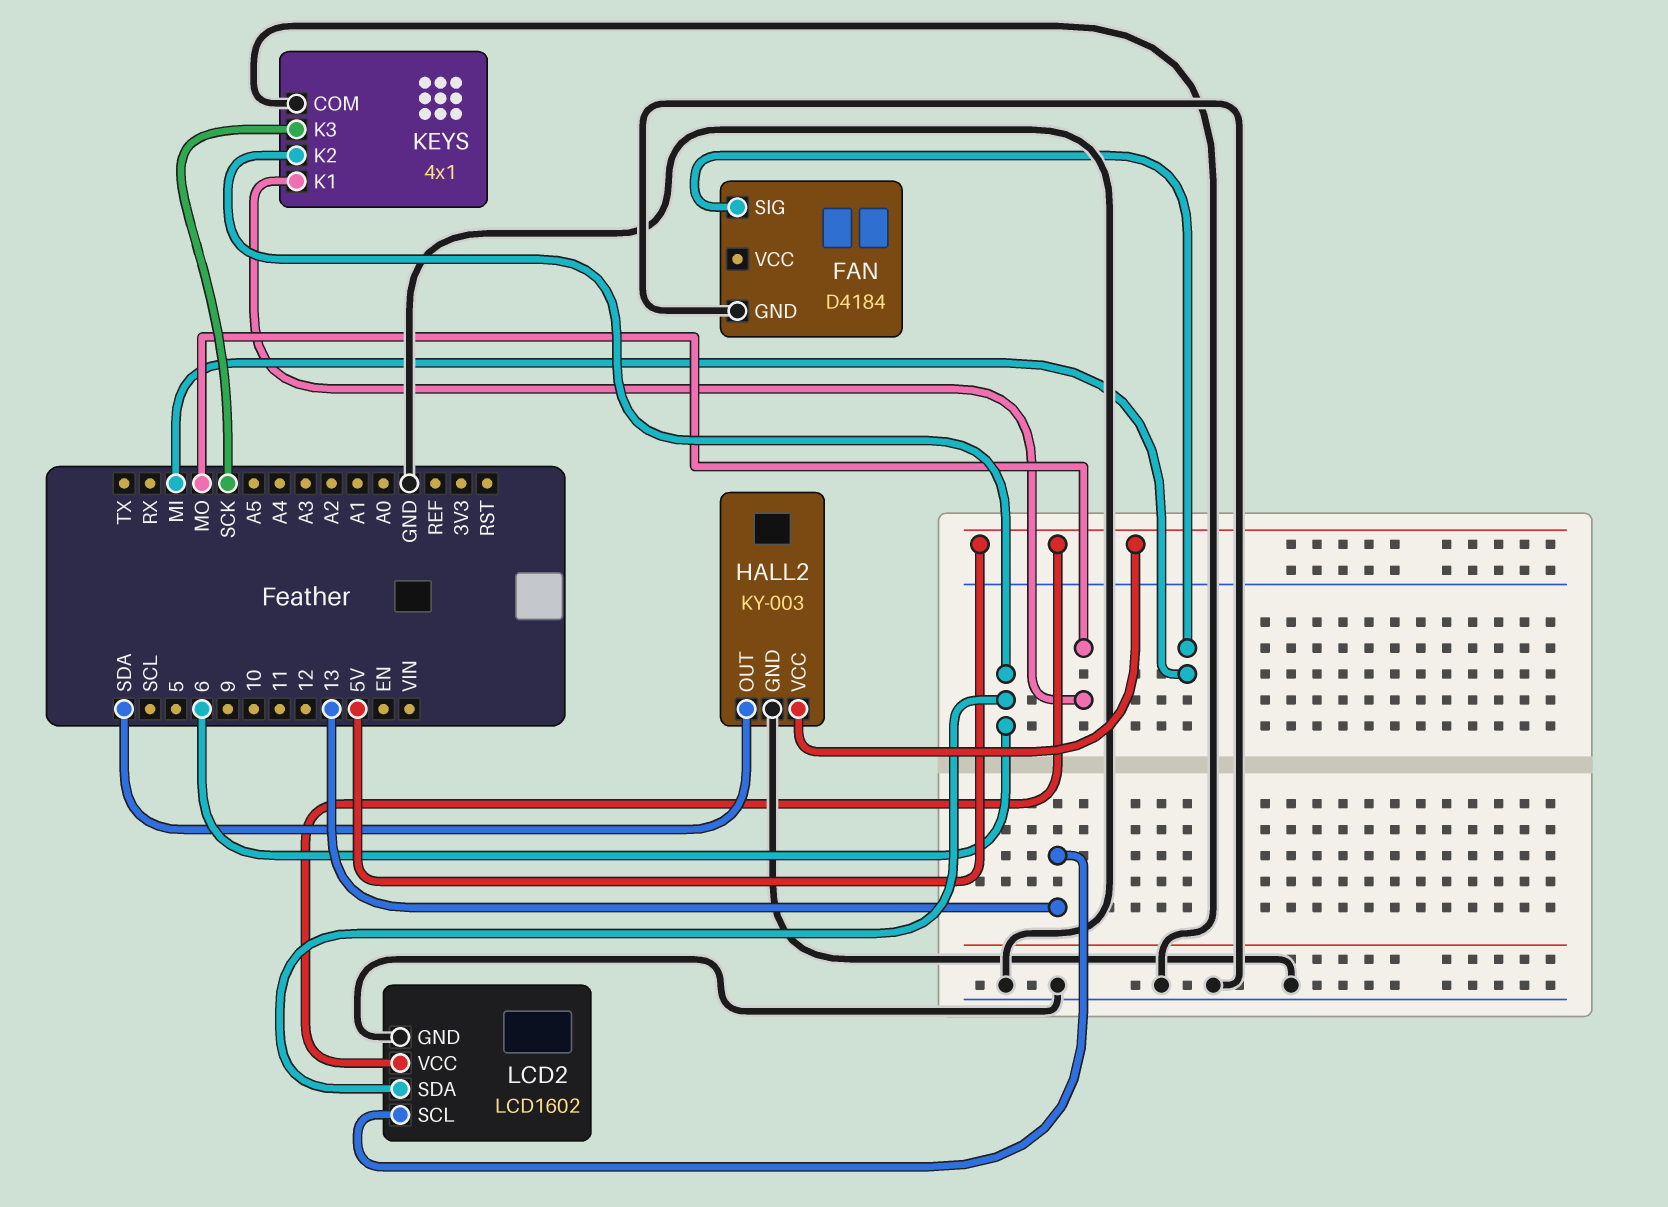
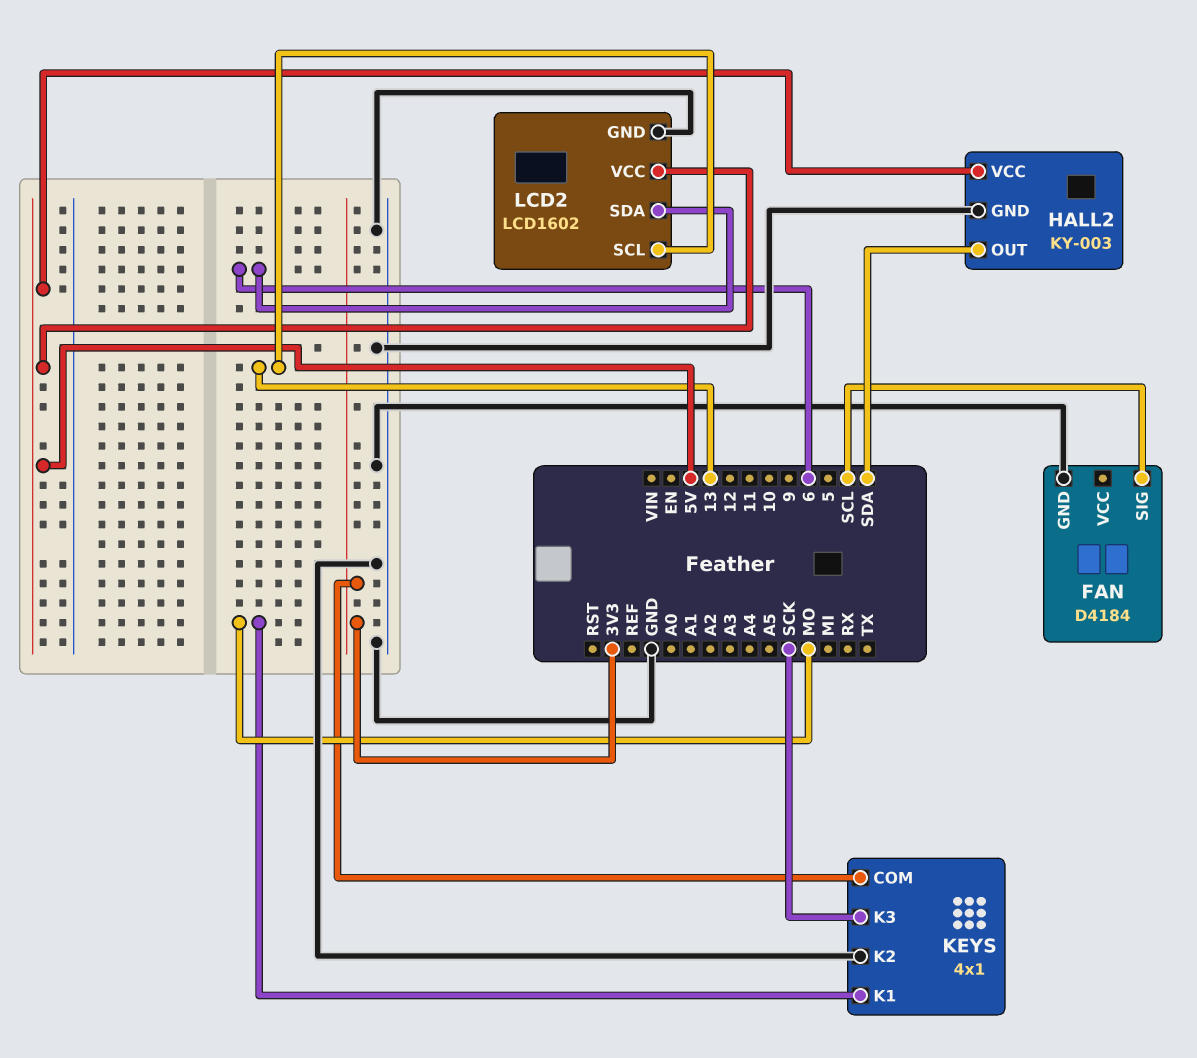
FAN pin SIG: MI -> SCL
KEYS pin COM: GND -> 3V3
KEYS pin K2: 6 -> GND

